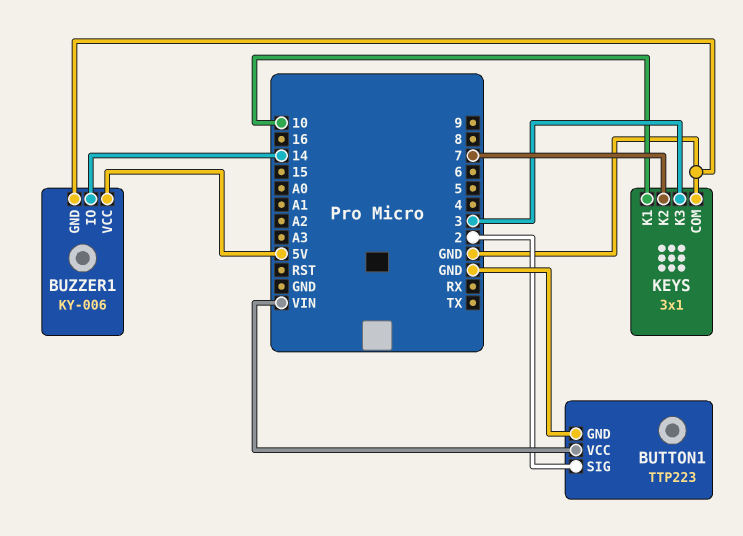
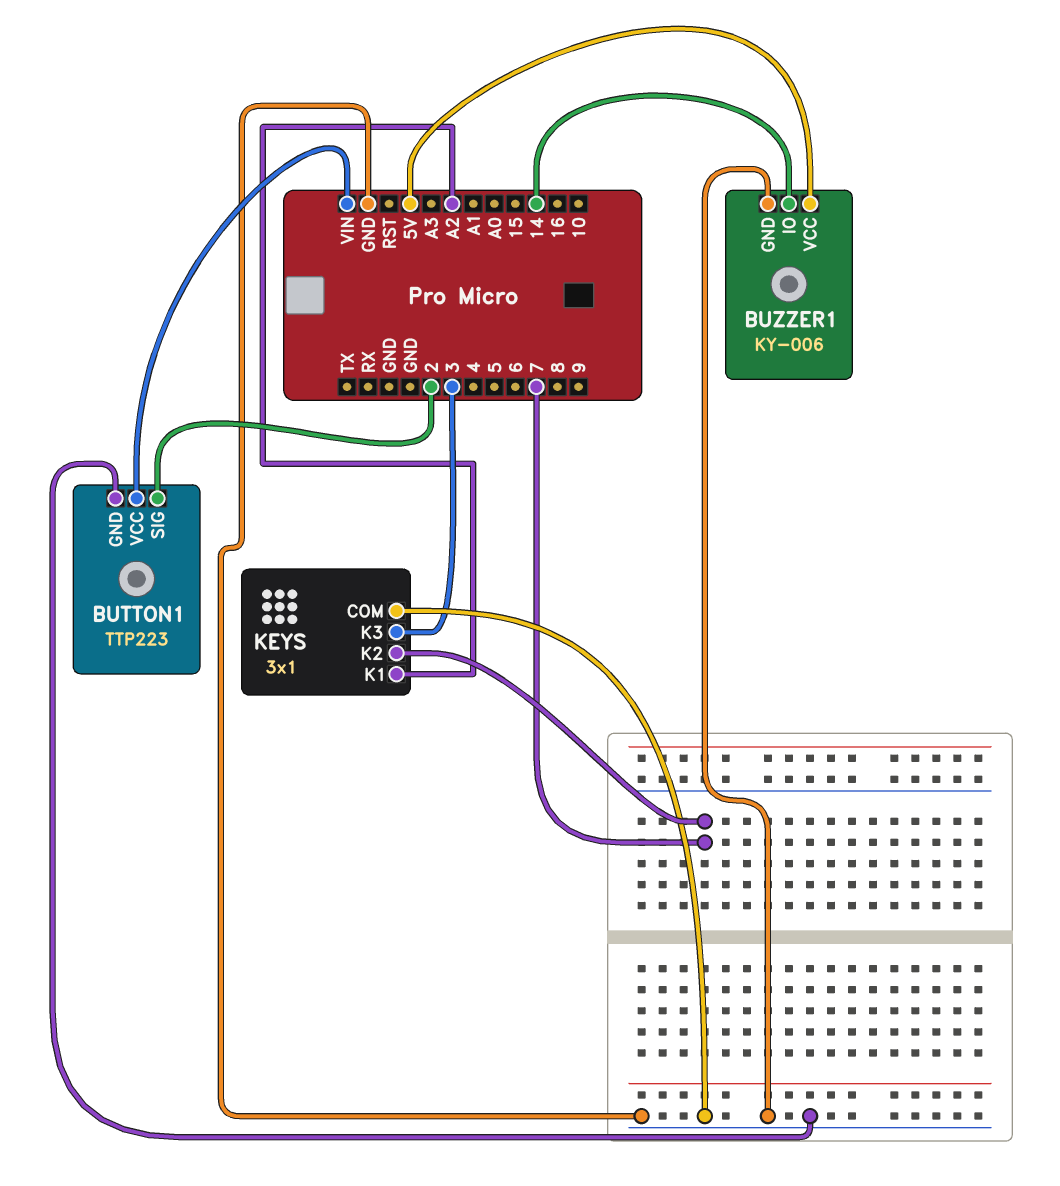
KEYS pin K1: 10 -> A2

